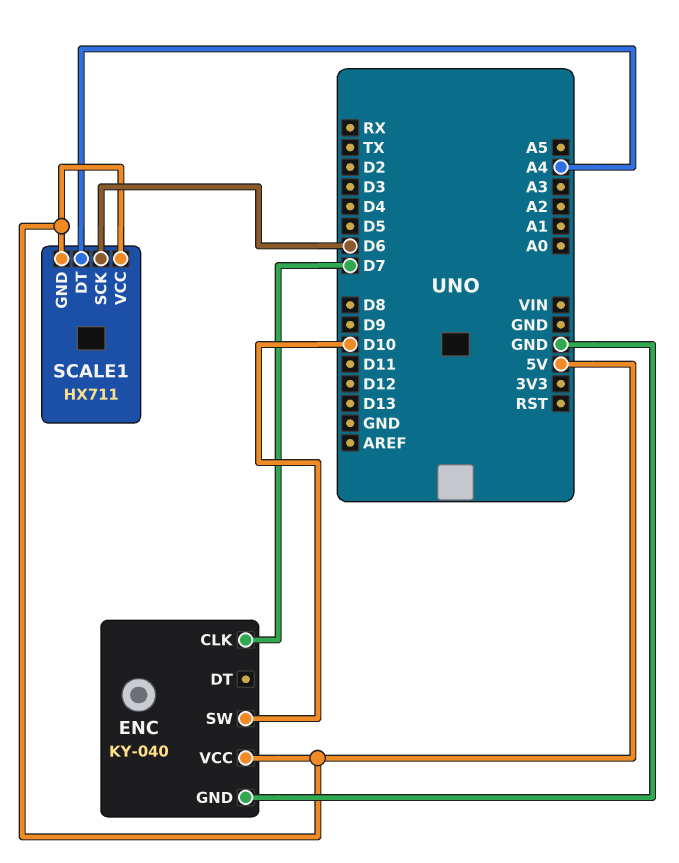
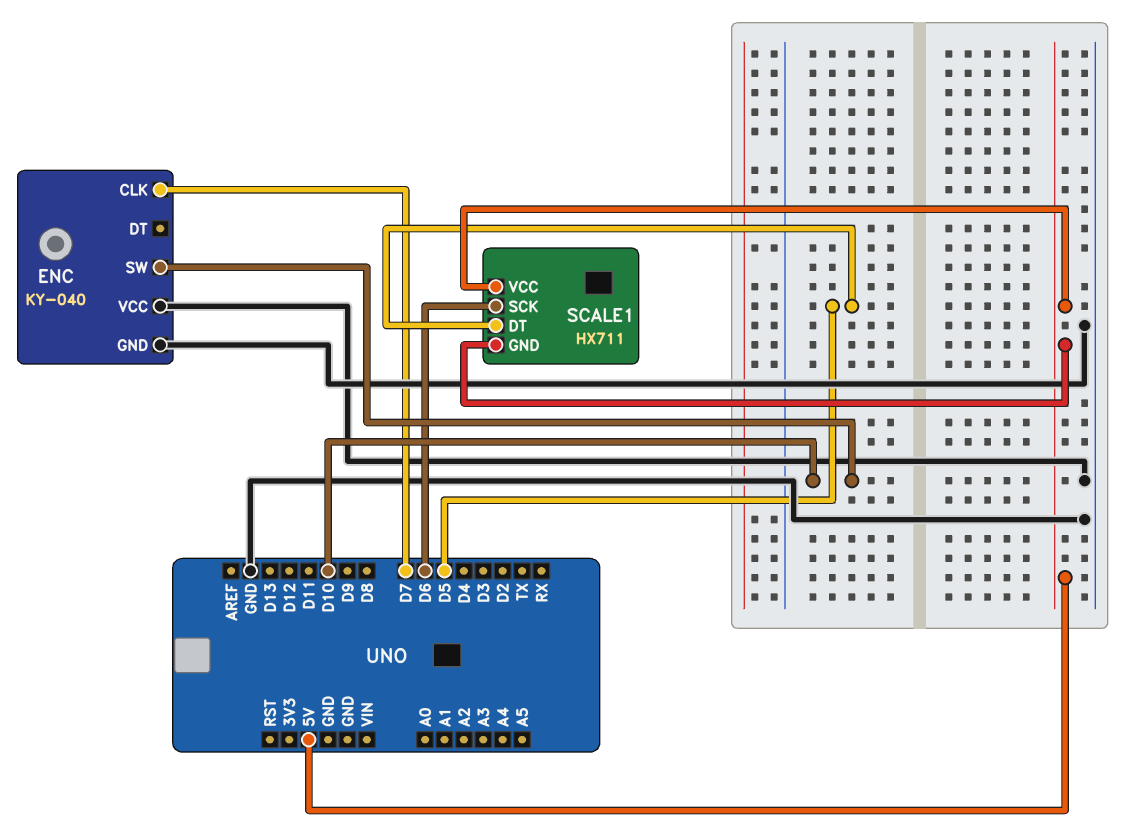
ENC pin VCC: 5V -> GND
SCALE1 pin DT: A4 -> D5

